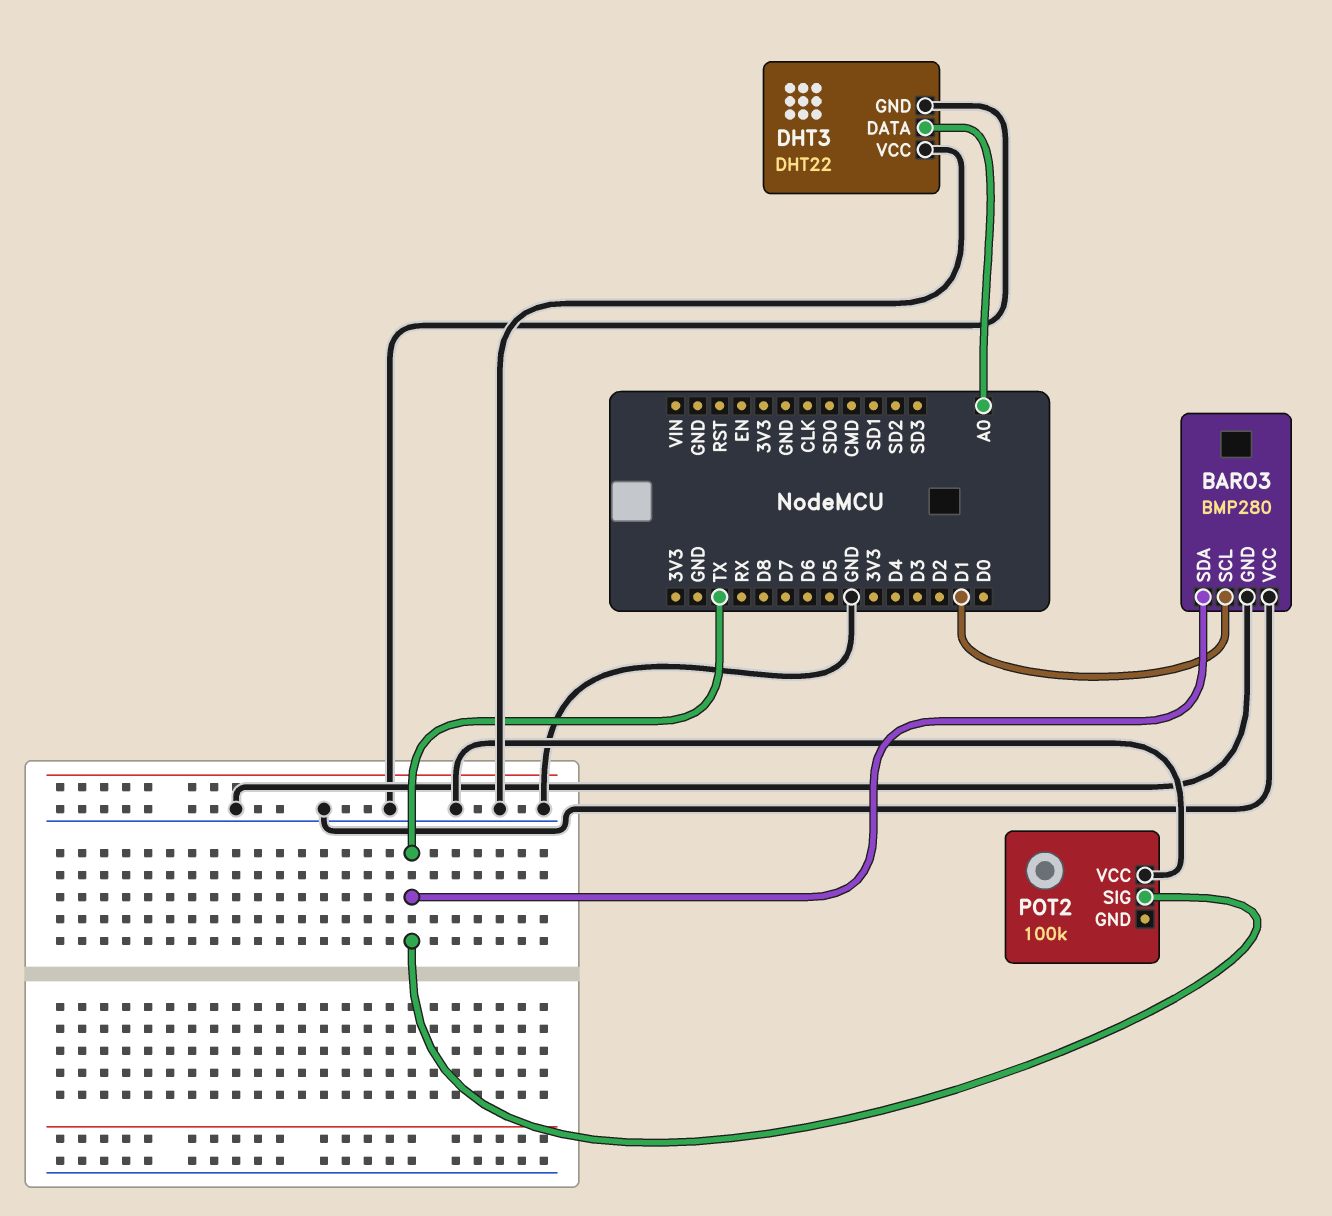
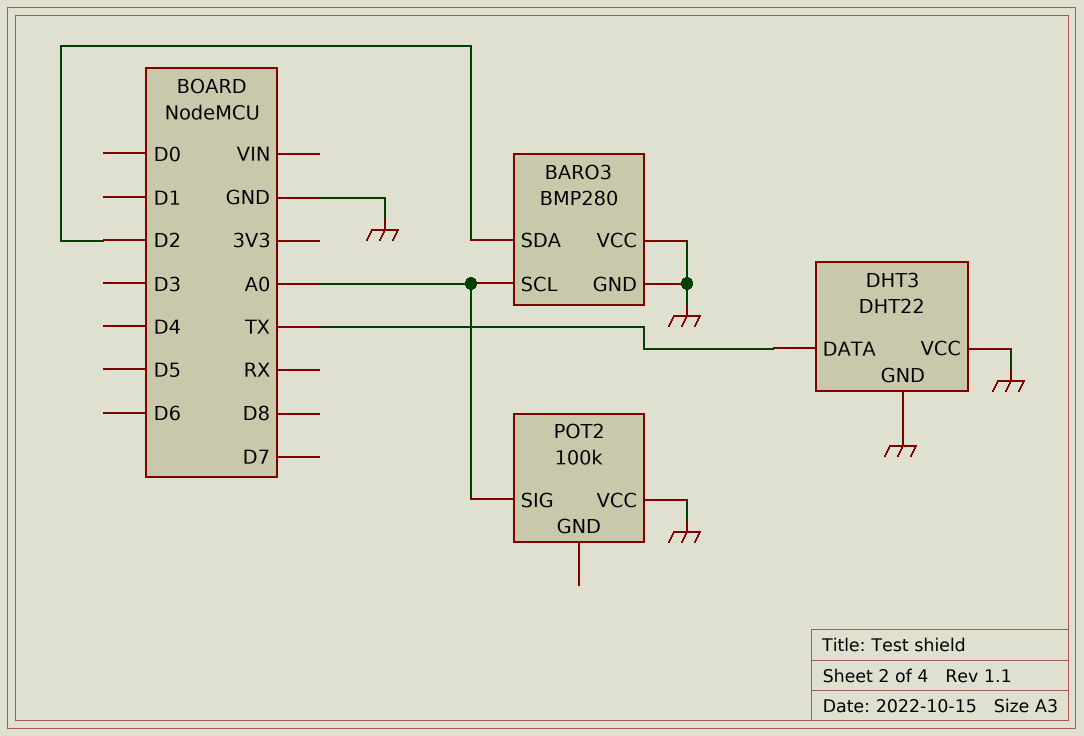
BARO3 pin SCL: D1 -> A0
BARO3 pin SDA: TX -> D2
DHT3 pin DATA: A0 -> TX
POT2 pin SIG: TX -> A0

